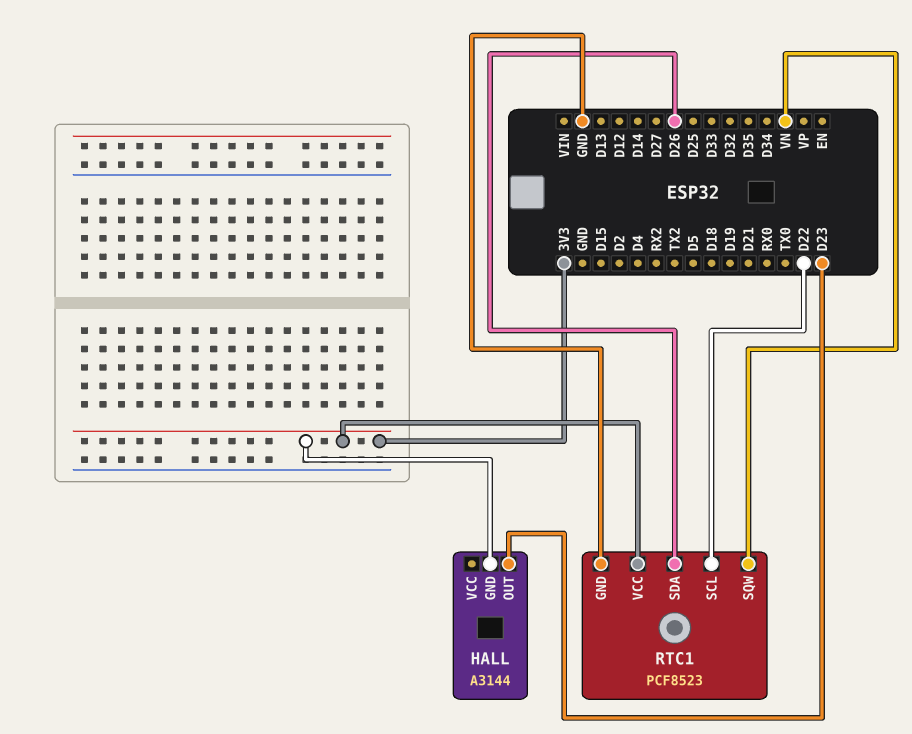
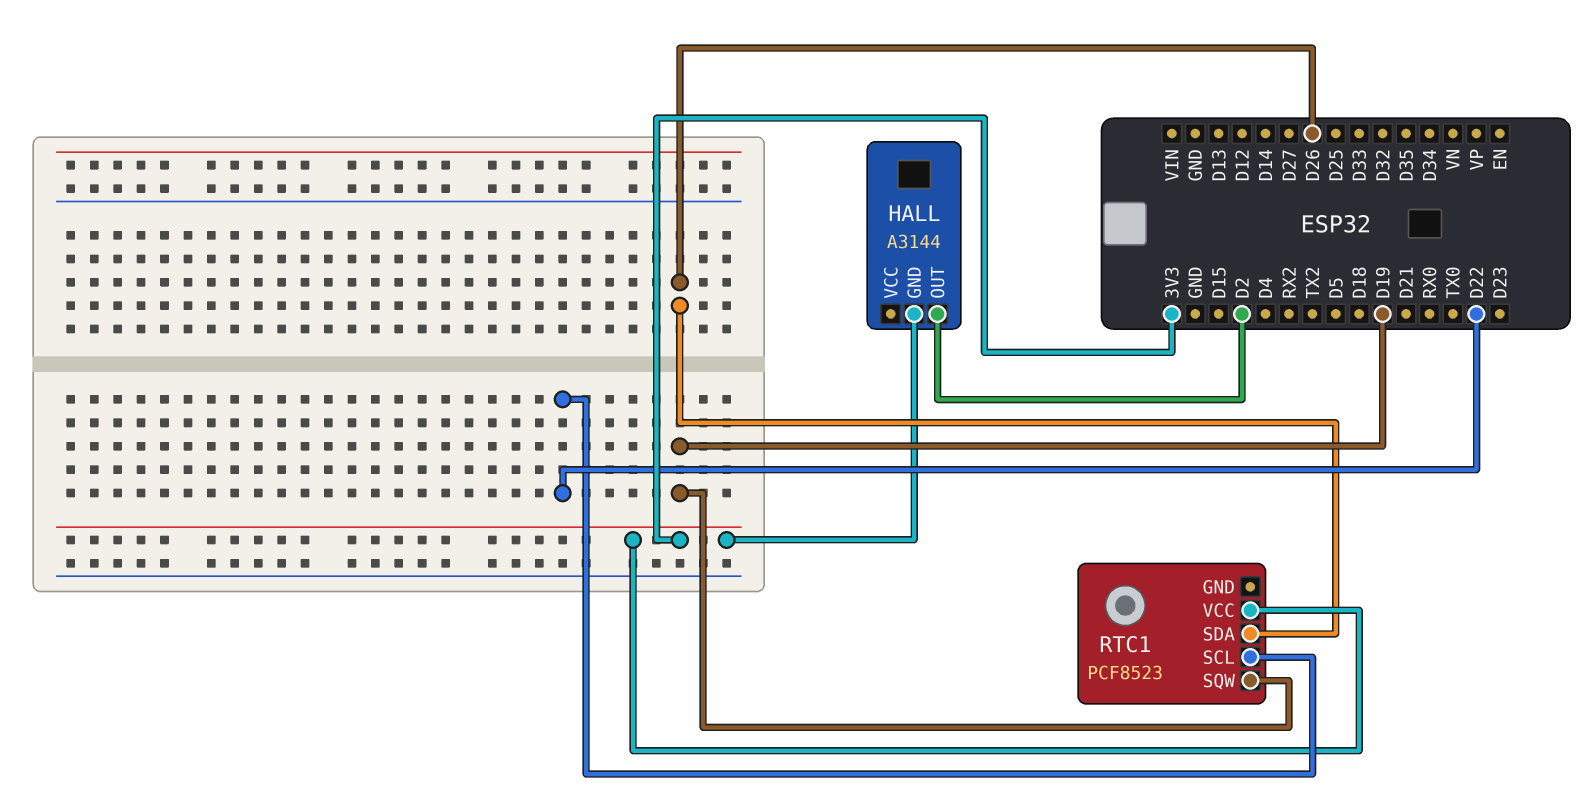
HALL pin OUT: D23 -> D2
RTC1 pin GND: GND -> none
RTC1 pin SQW: VN -> D19

